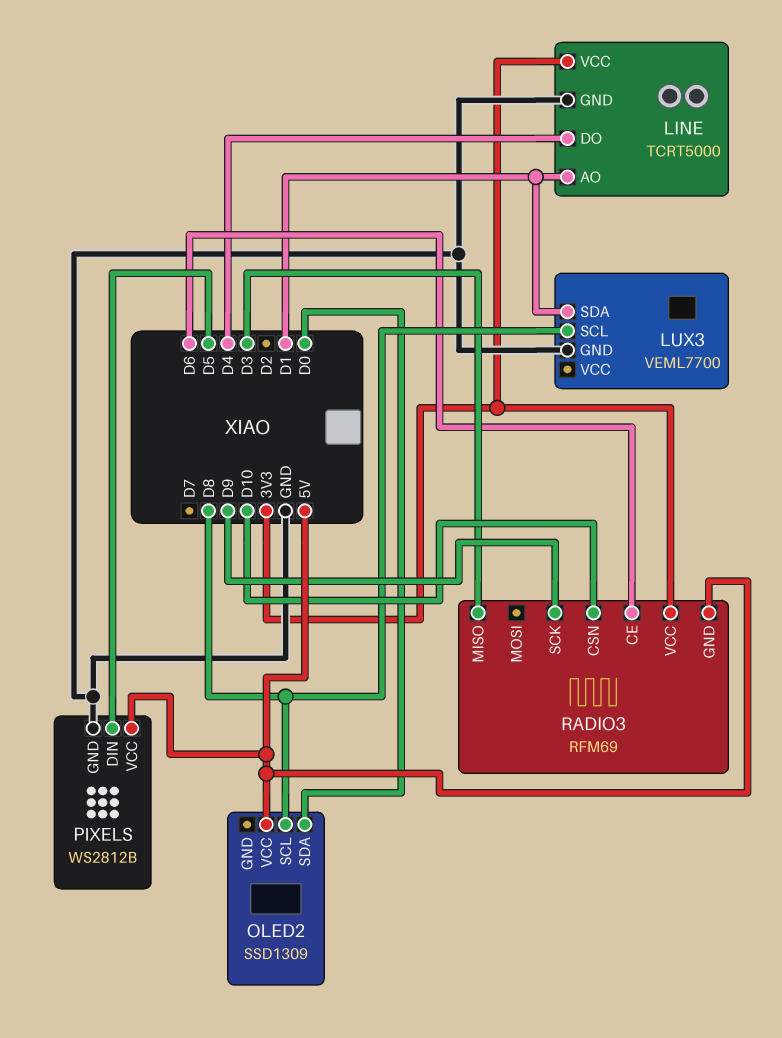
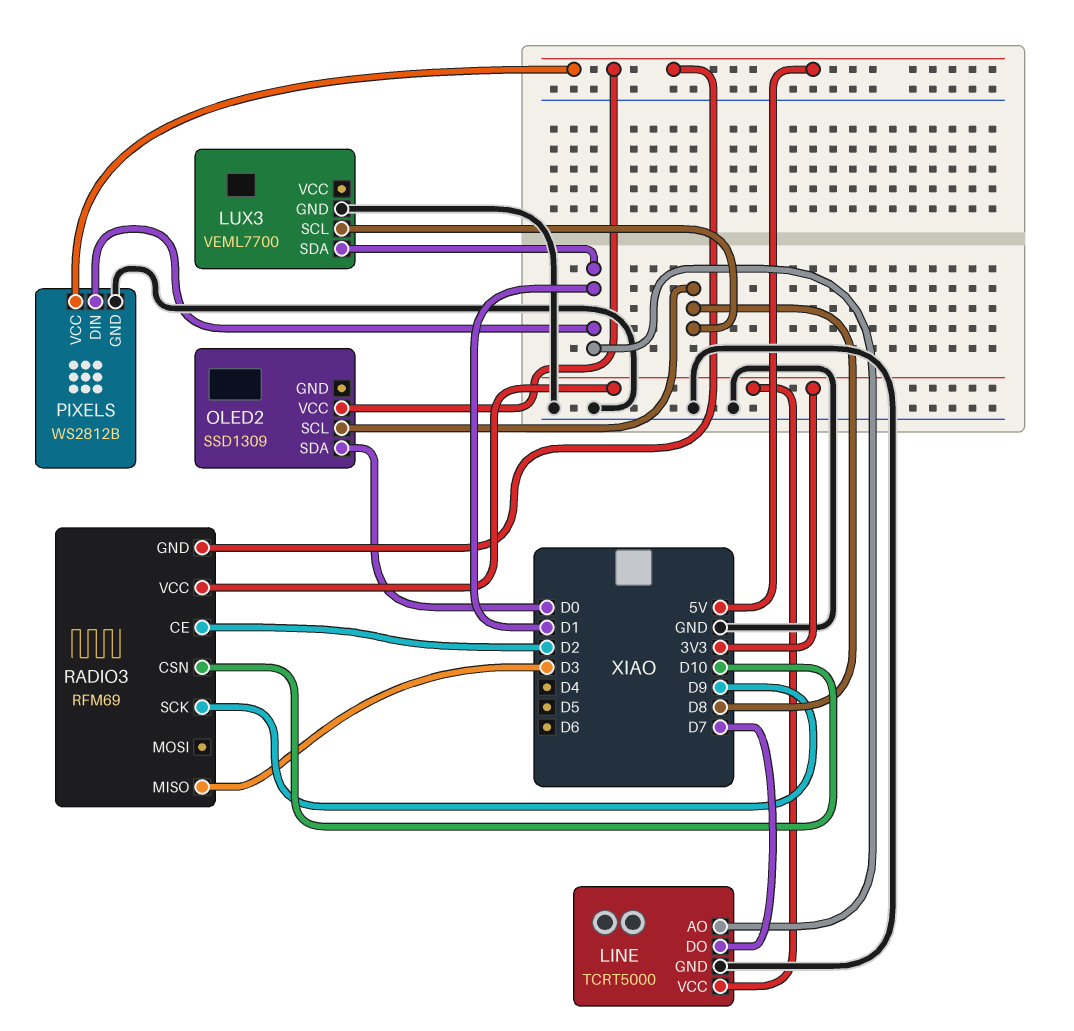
LINE pin DO: D4 -> D7
PIXELS pin DIN: D5 -> D1
RADIO3 pin CE: D6 -> D2

